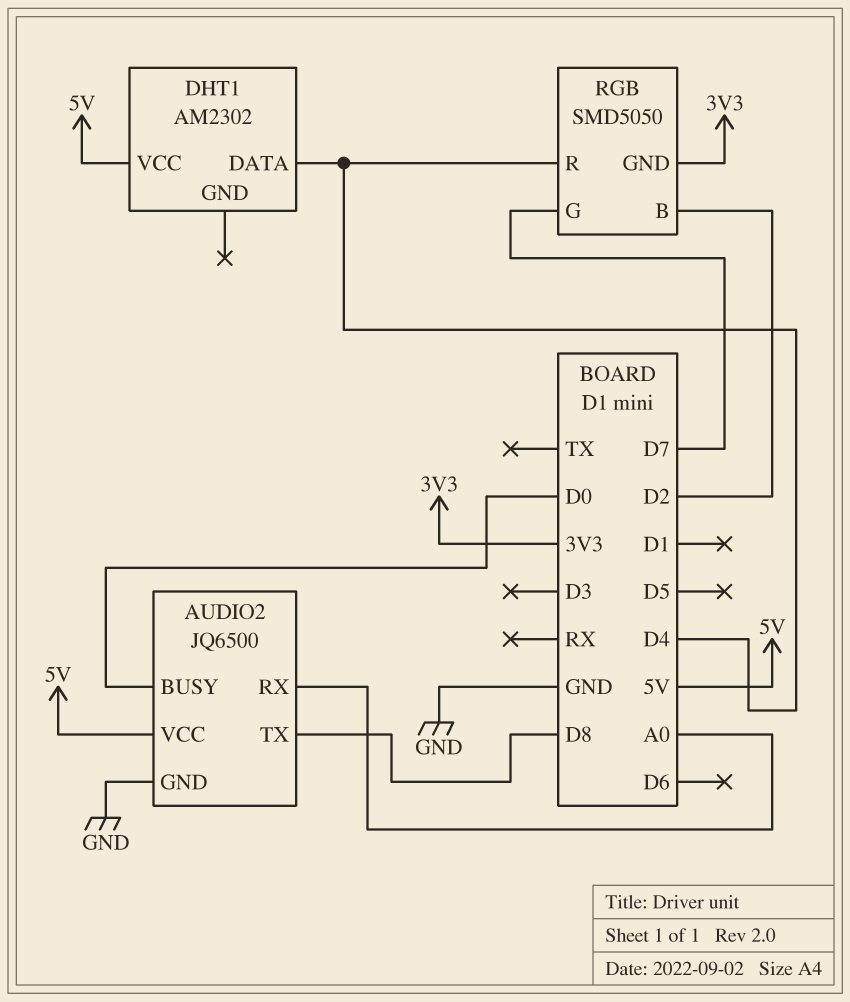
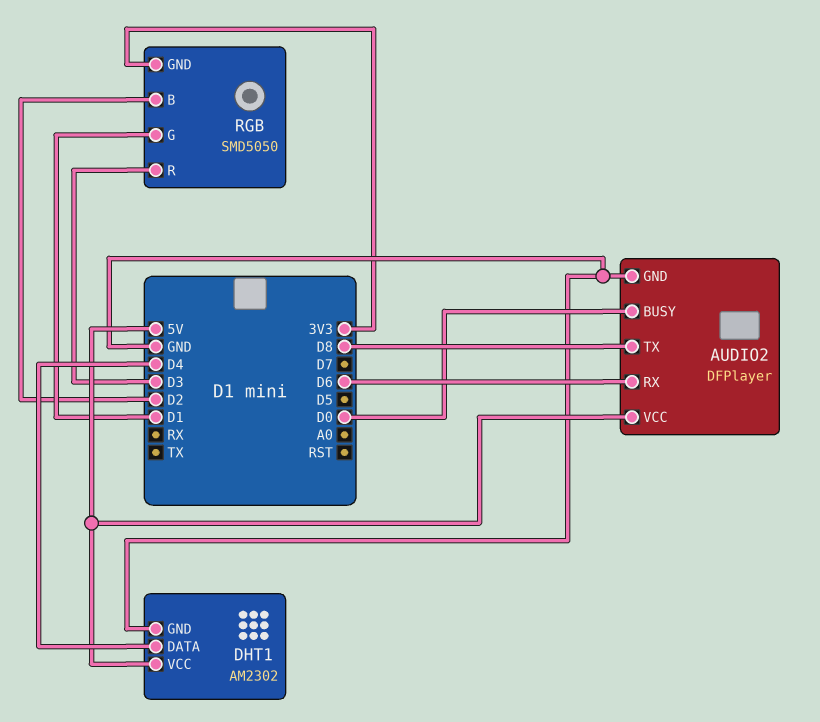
AUDIO2: JQ6500 -> DFPlayer
AUDIO2 pin RX: A0 -> D6
DHT1 pin GND: none -> GND
RGB pin G: D7 -> D1
RGB pin R: D4 -> D3

